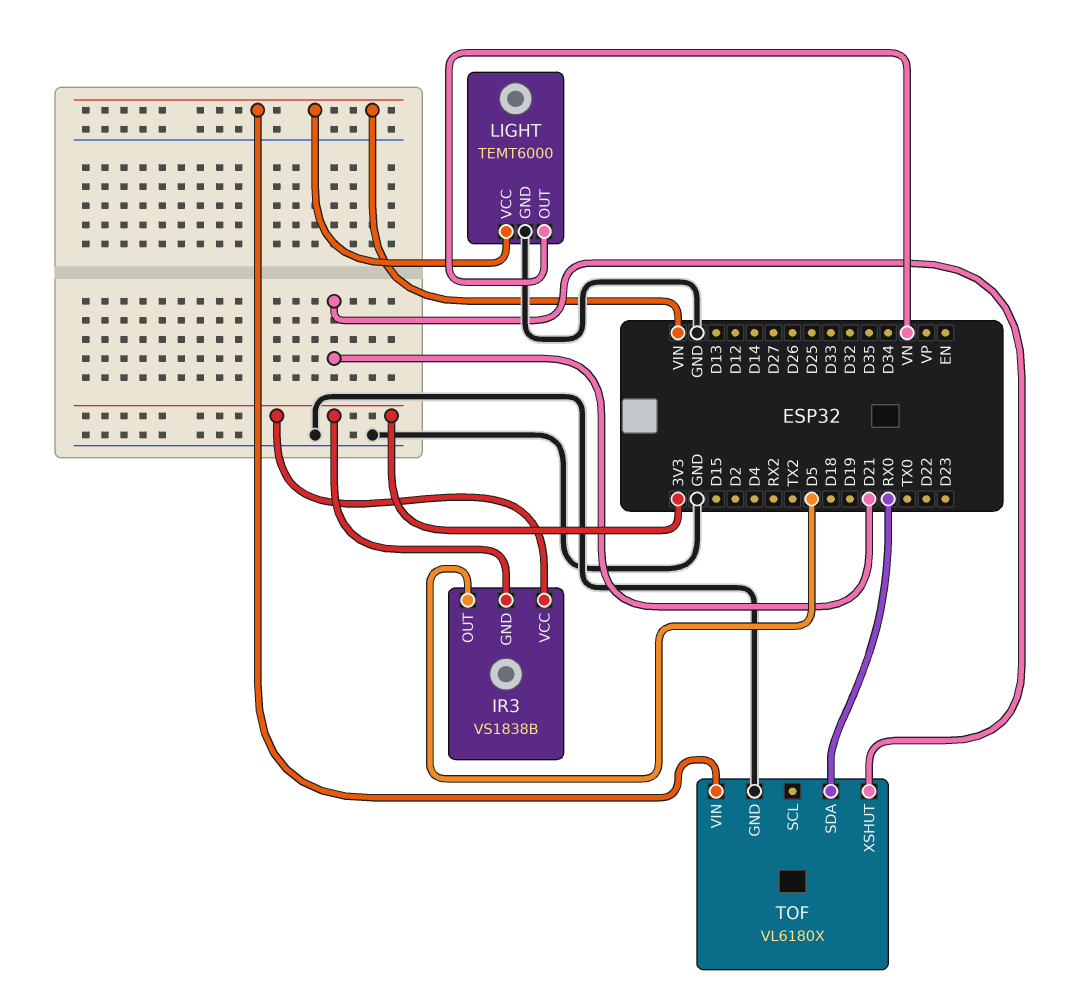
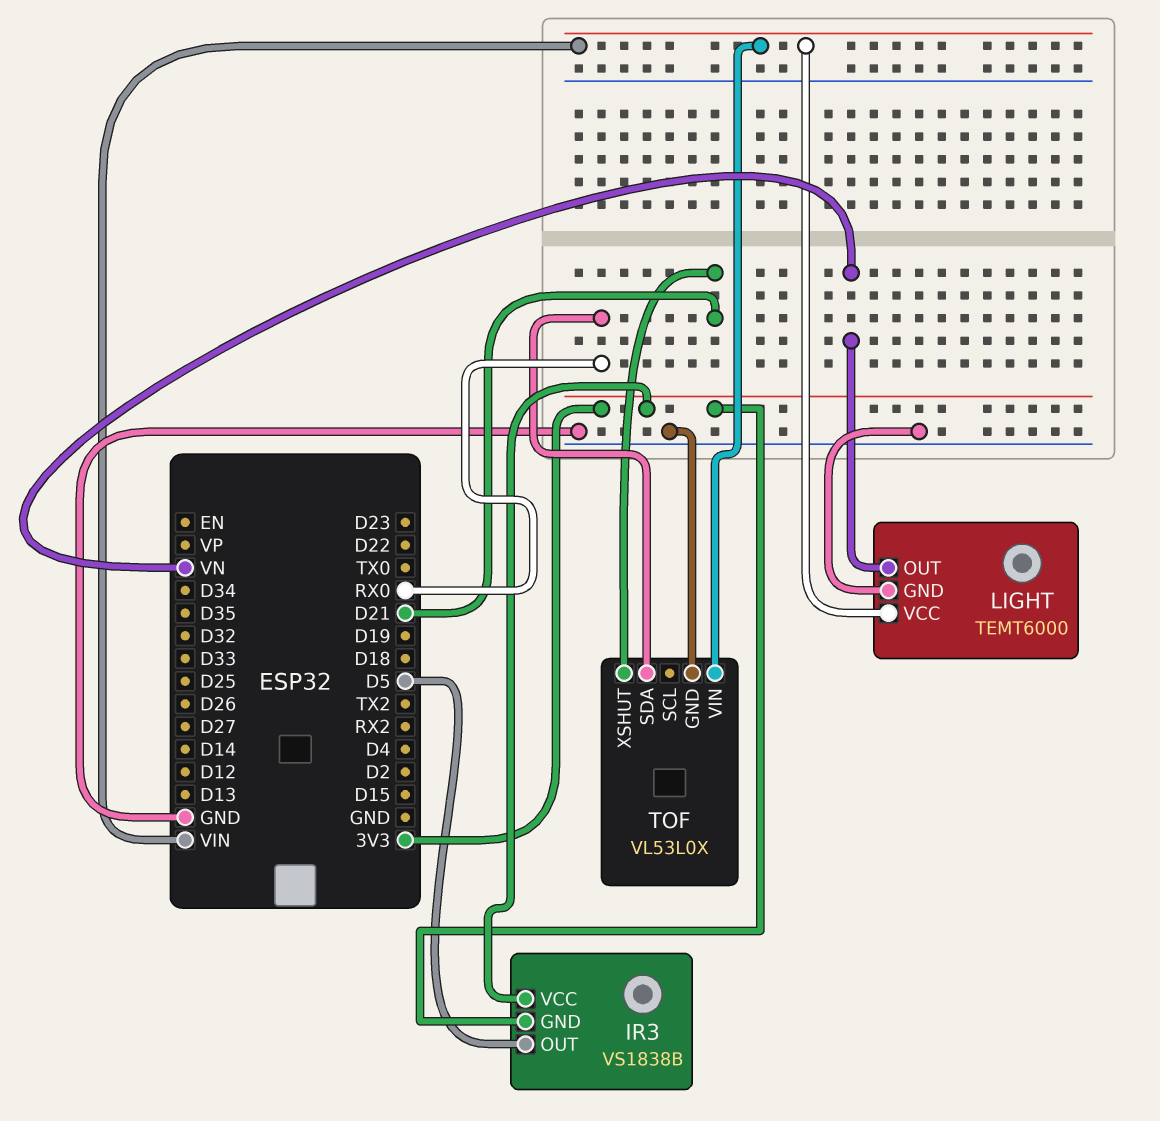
TOF: VL6180X -> VL53L0X

